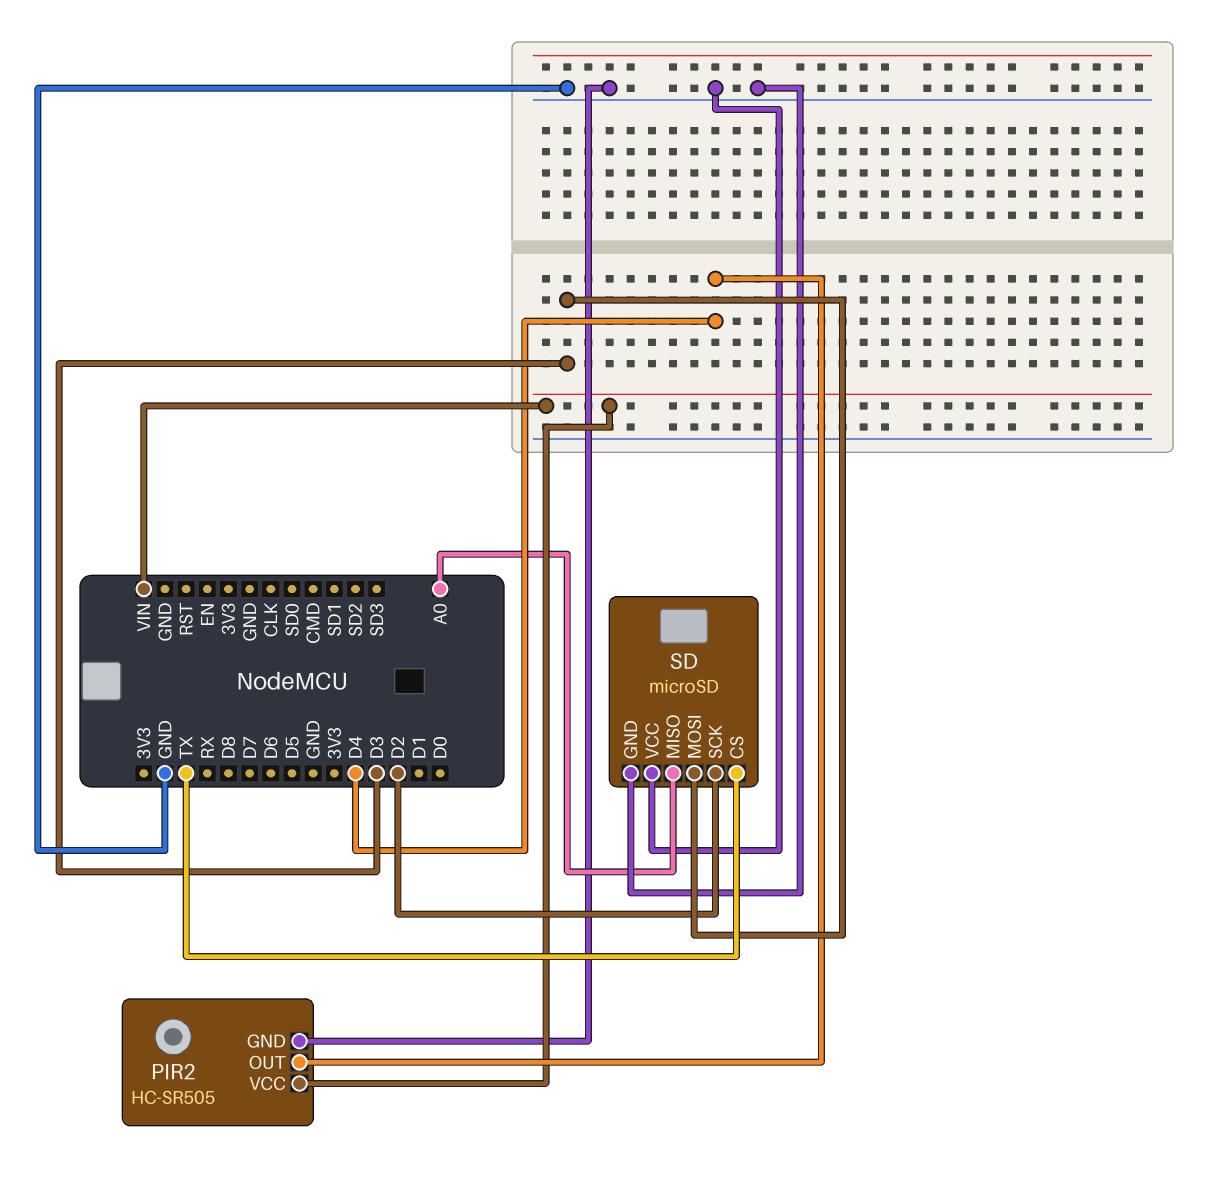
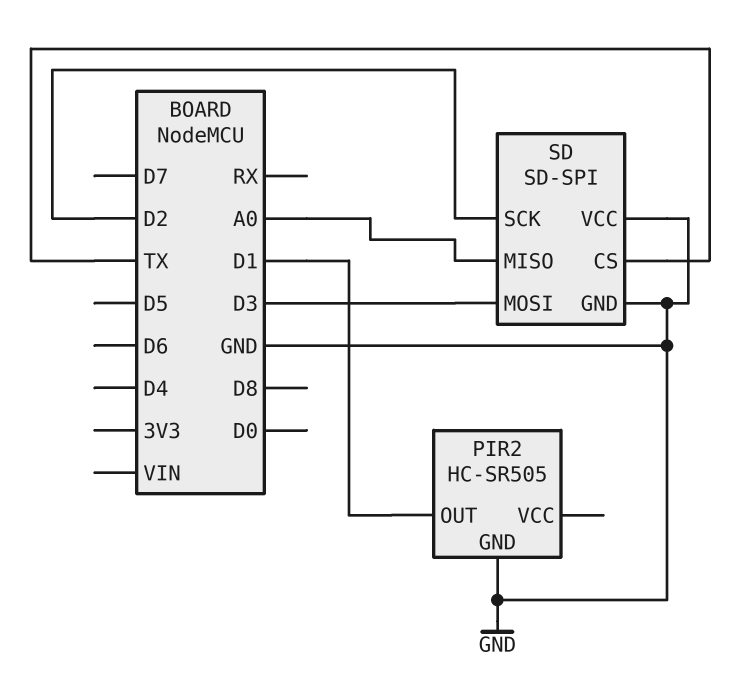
PIR2 pin OUT: D4 -> D1
PIR2 pin VCC: VIN -> none
SD: microSD -> SD-SPI

